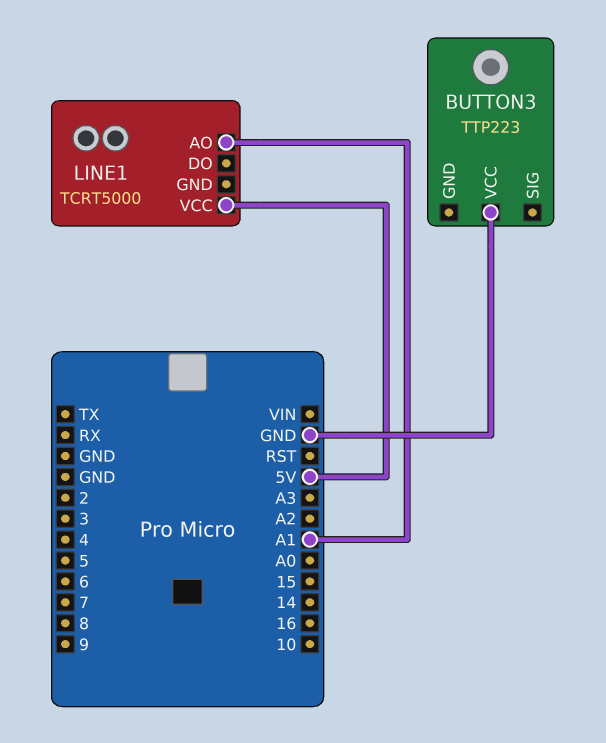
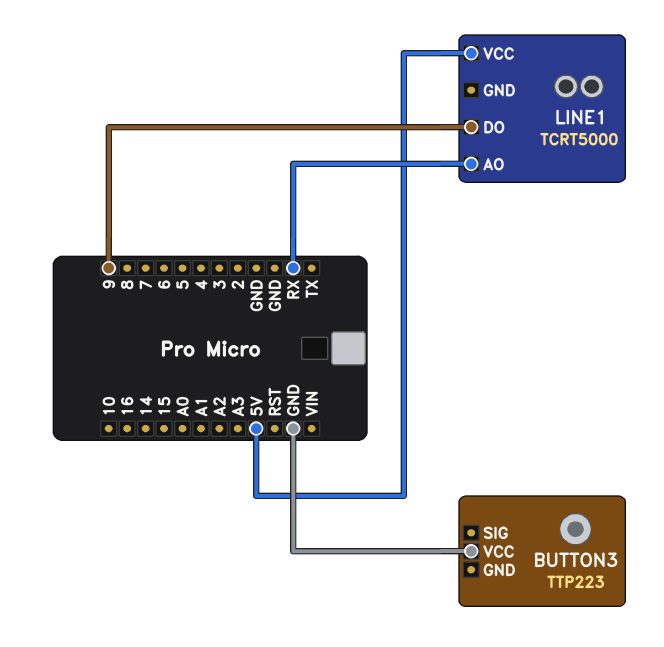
LINE1 pin AO: A1 -> RX
LINE1 pin DO: none -> 9

